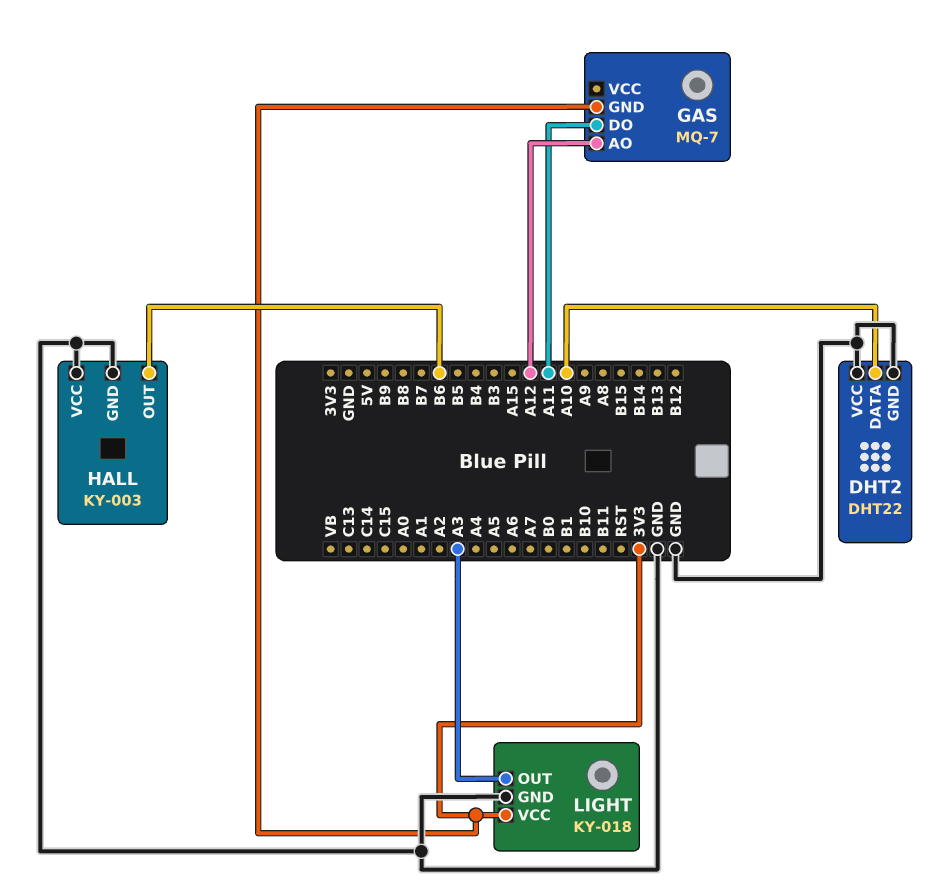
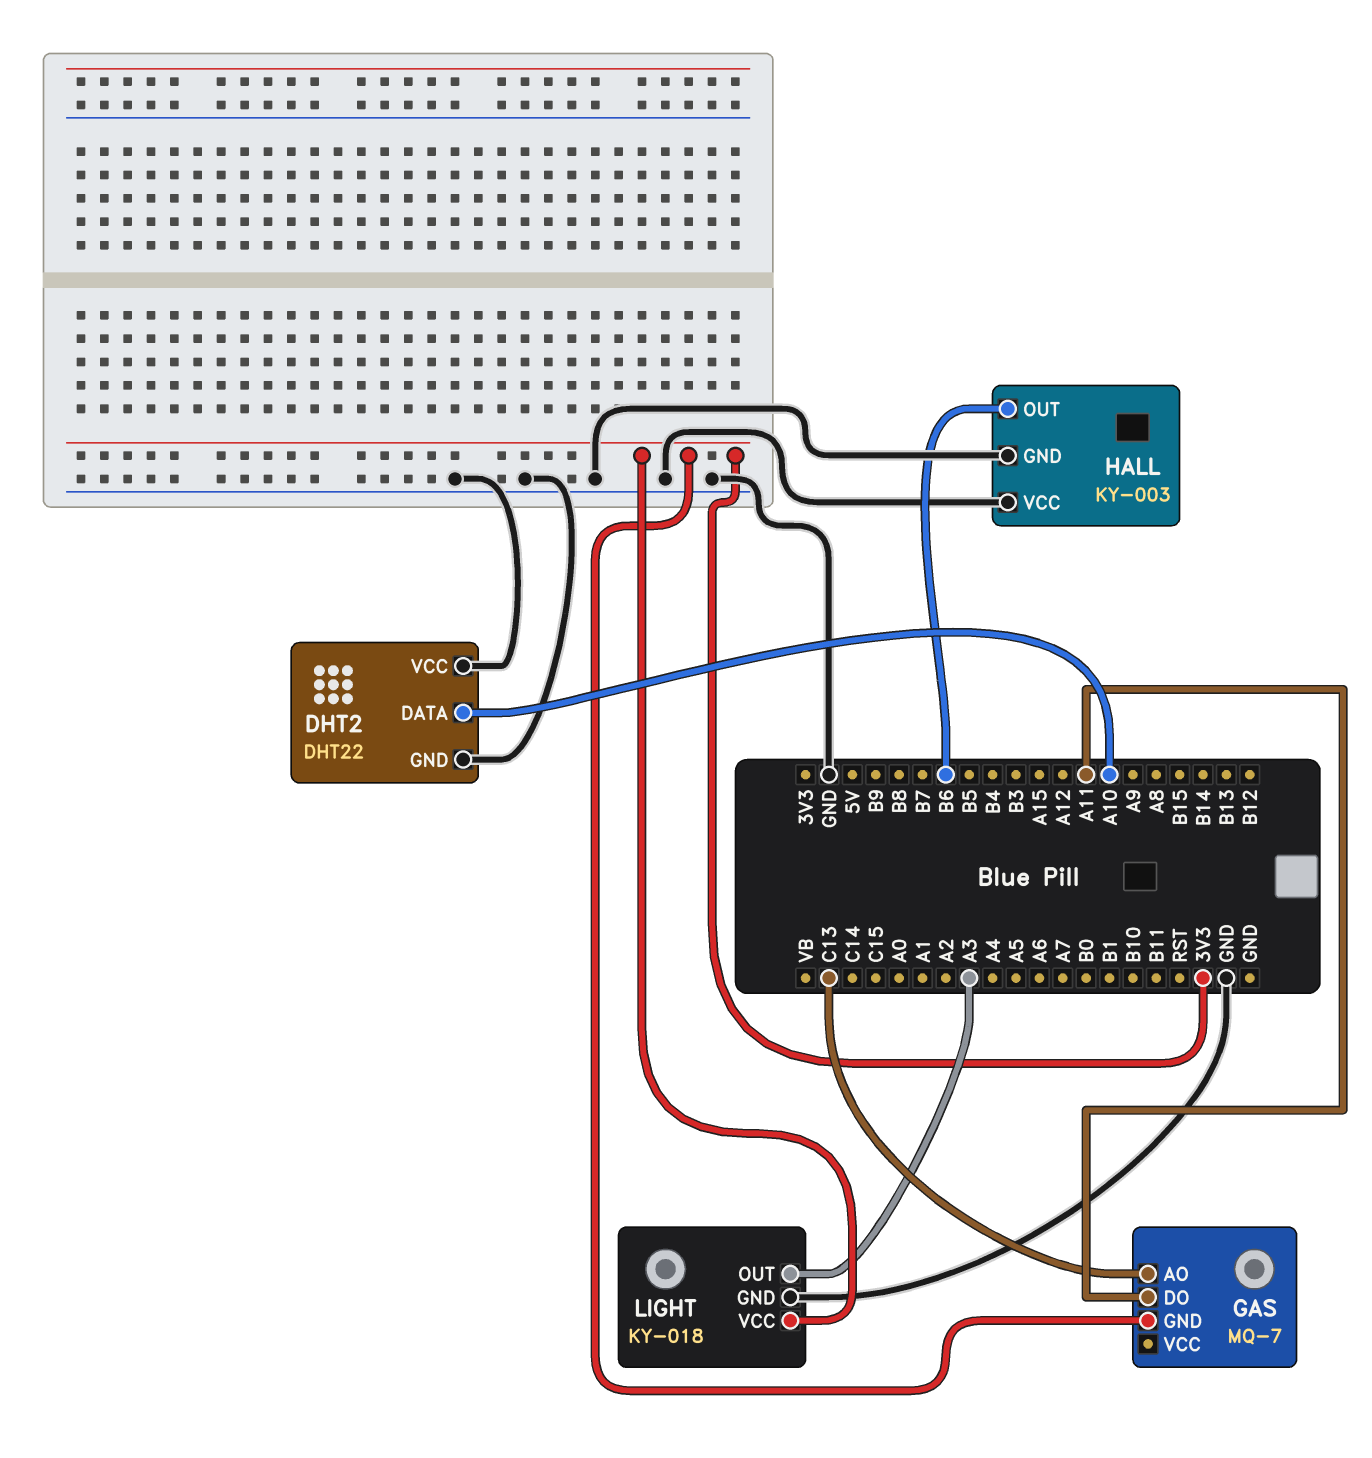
GAS pin AO: A12 -> C13

